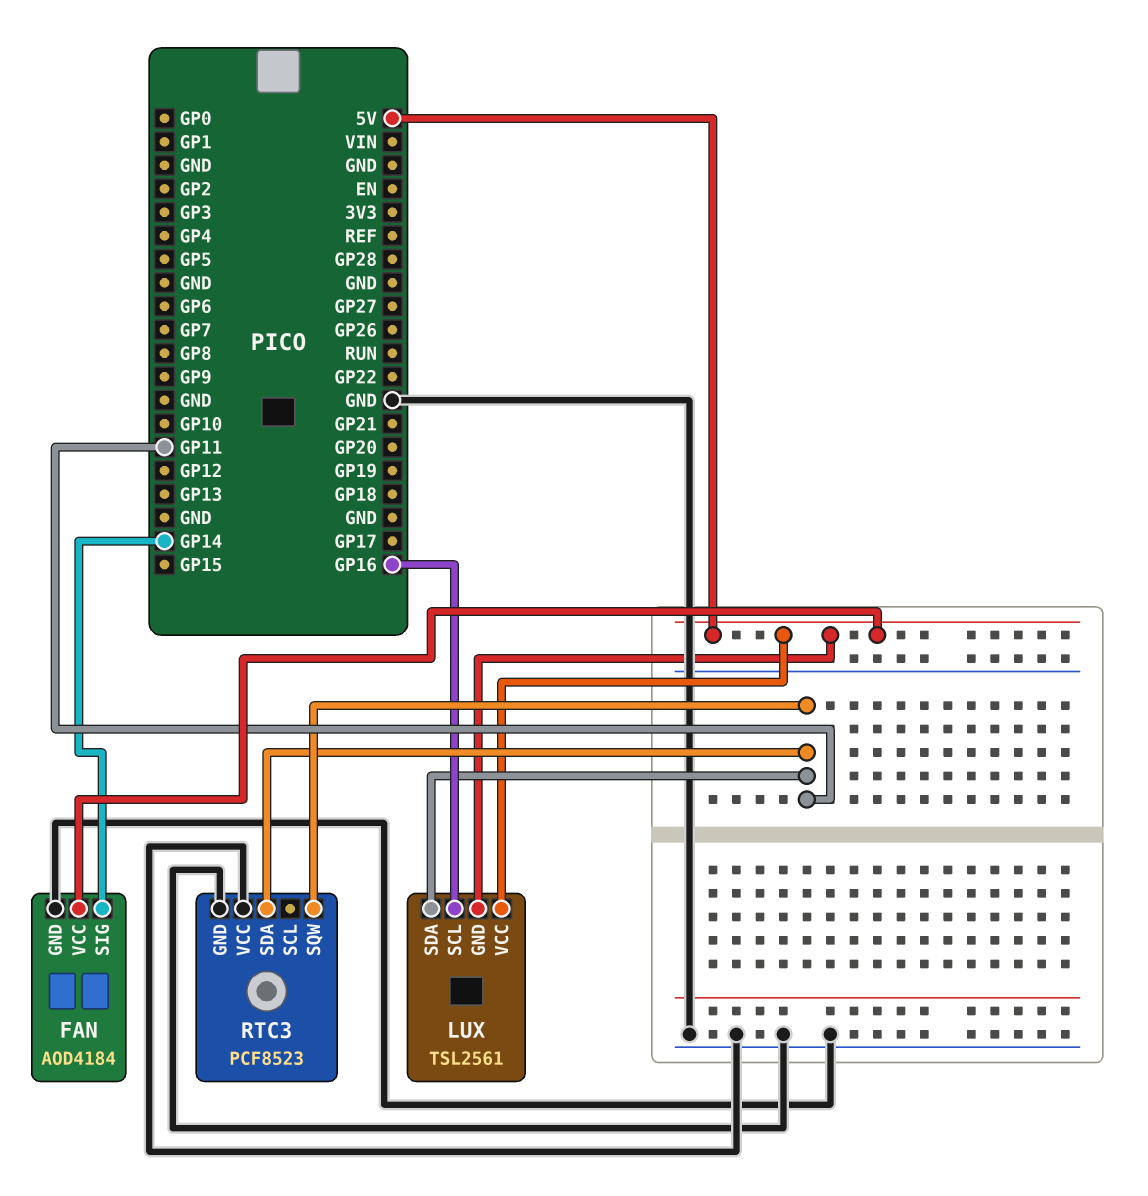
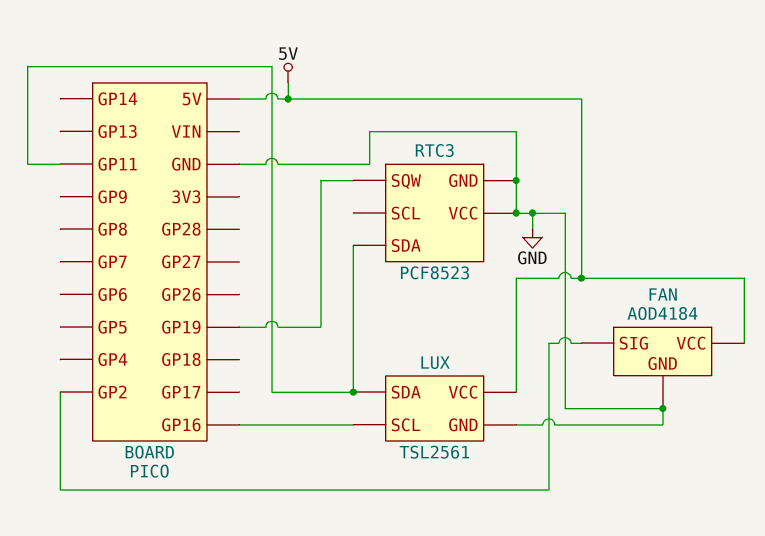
FAN pin SIG: GP14 -> GP2
LUX pin GND: 5V -> GND
RTC3 pin SQW: GP11 -> GP19

